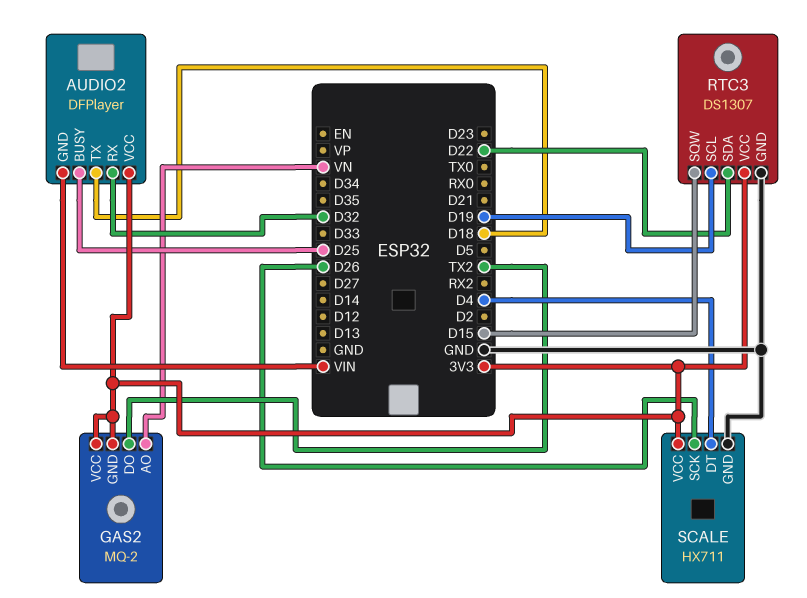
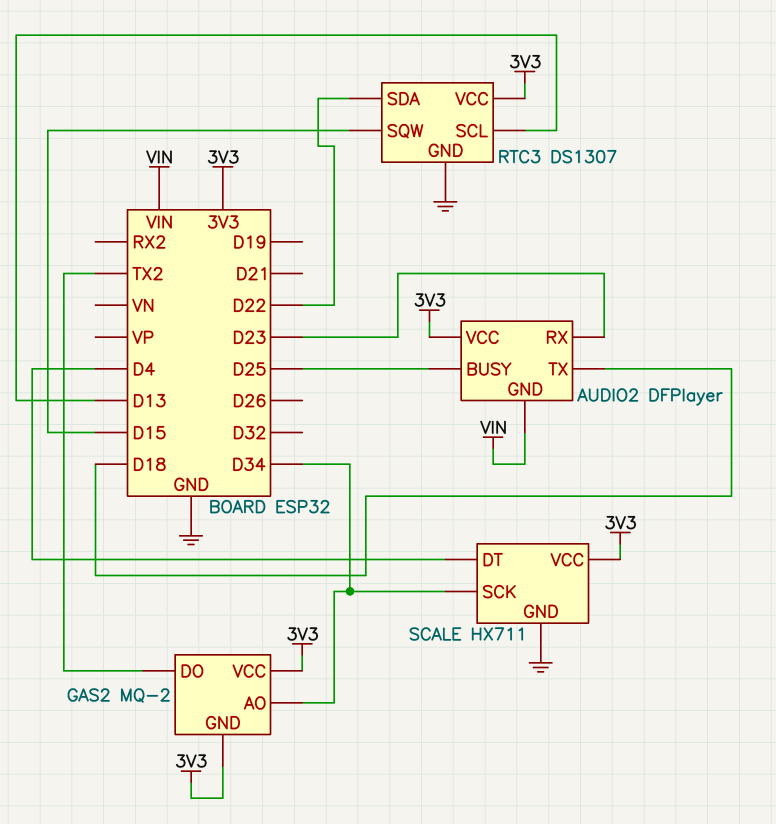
AUDIO2 pin RX: D32 -> D23
GAS2 pin AO: VN -> D34
RTC3 pin SCL: D19 -> D13
SCALE pin SCK: D26 -> D34

